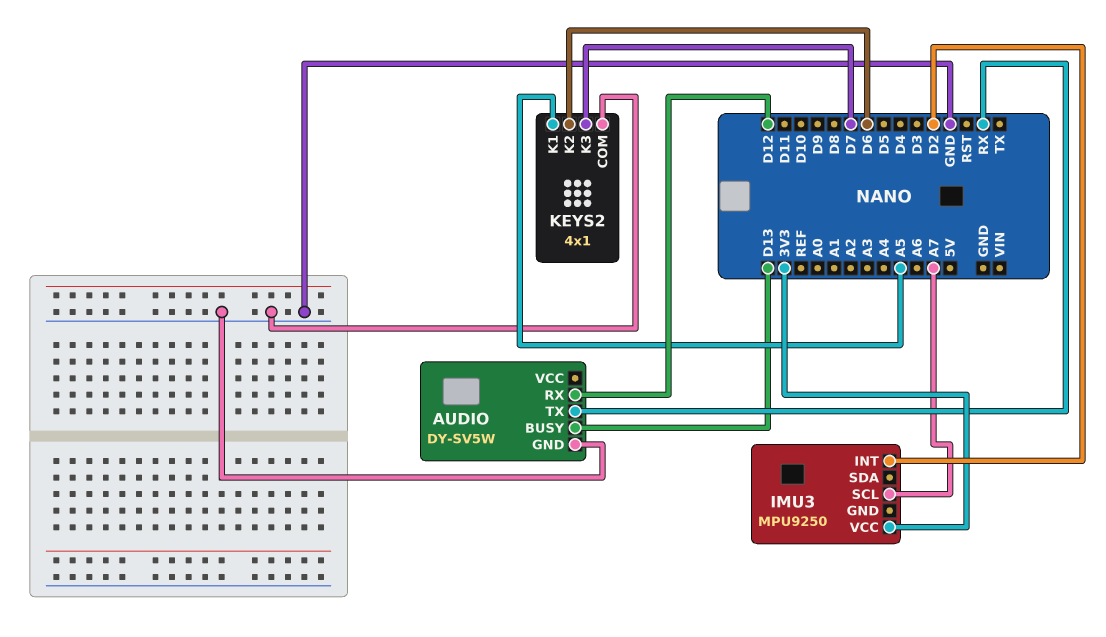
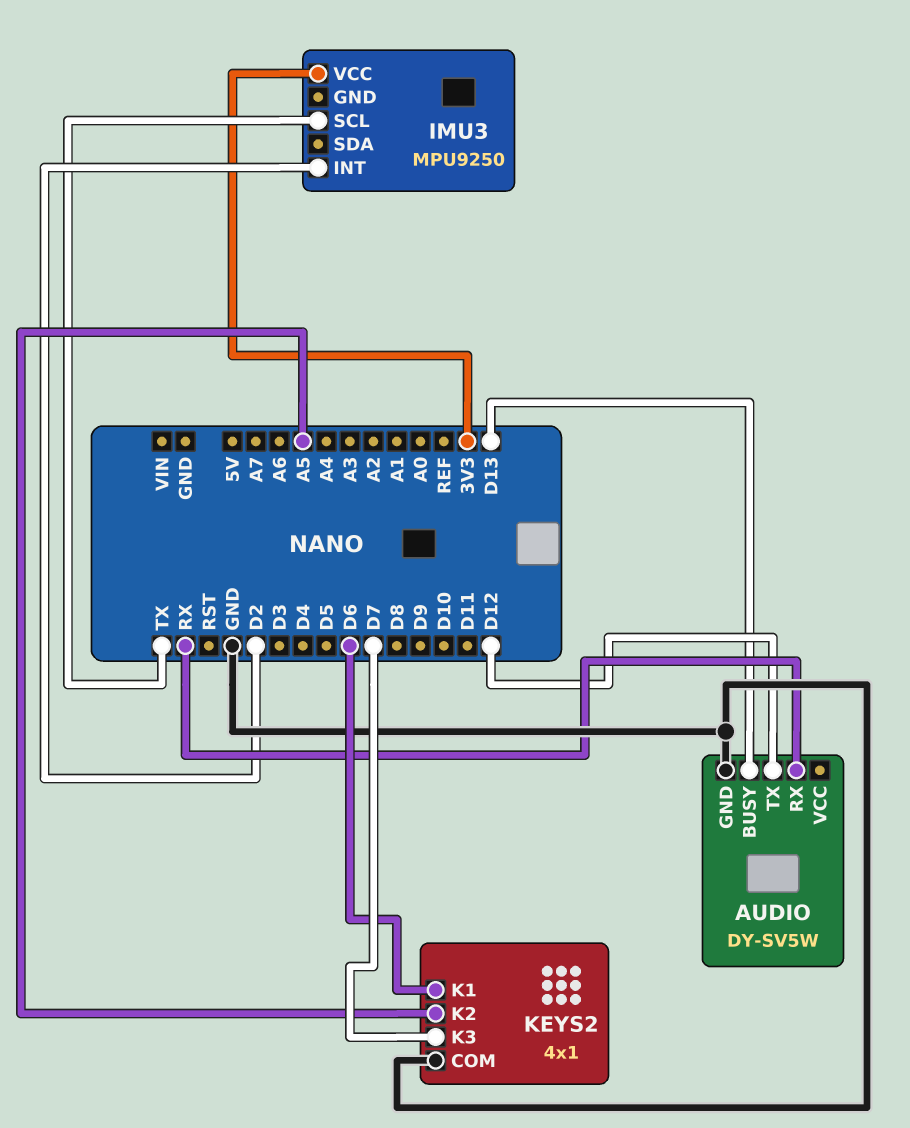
AUDIO pin RX: D12 -> RX
AUDIO pin TX: RX -> D12
IMU3 pin SCL: A7 -> TX
KEYS2 pin K1: A5 -> D6
KEYS2 pin K2: D6 -> A5

